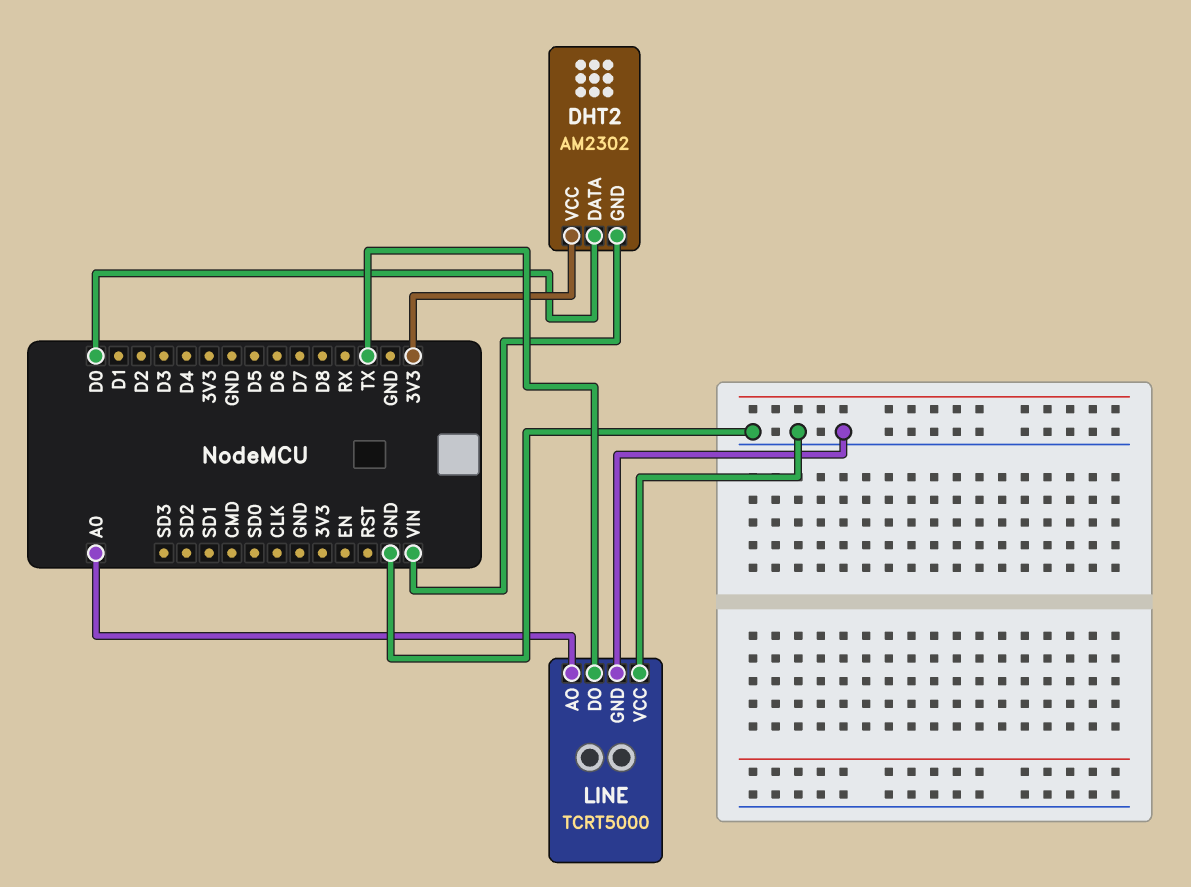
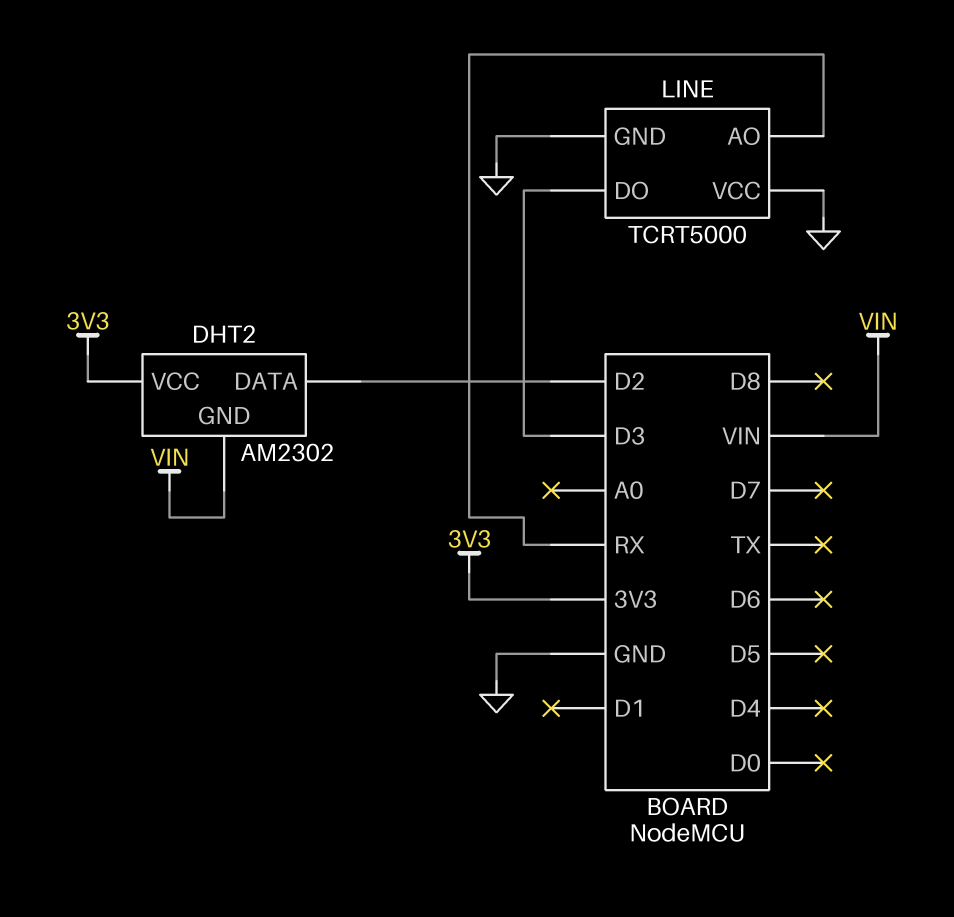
DHT2 pin DATA: D0 -> D2
LINE pin AO: A0 -> RX
LINE pin DO: TX -> D3

